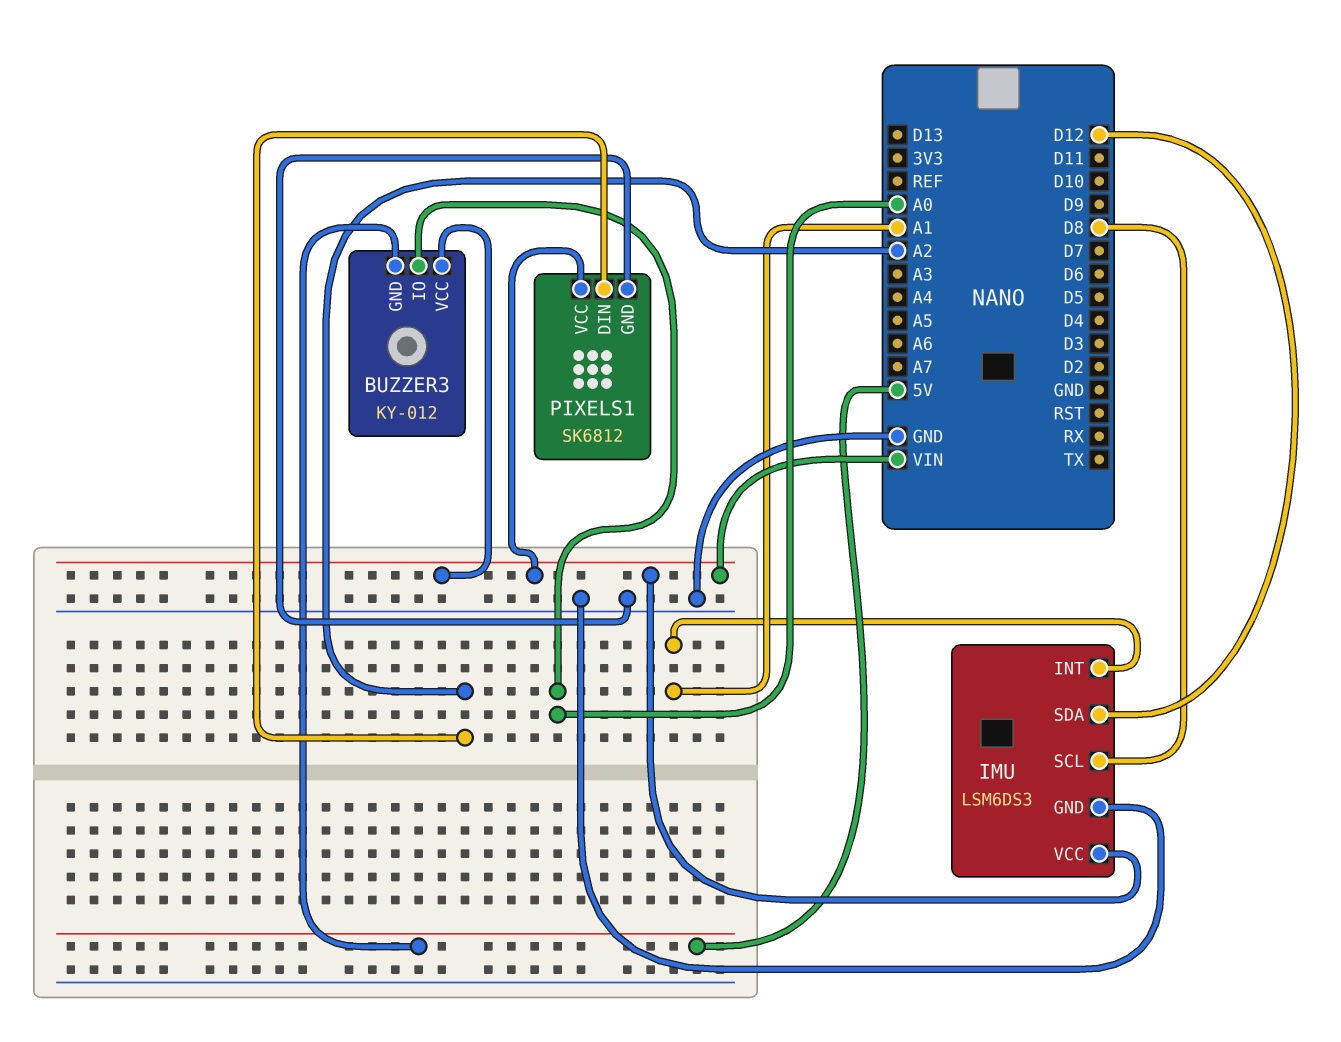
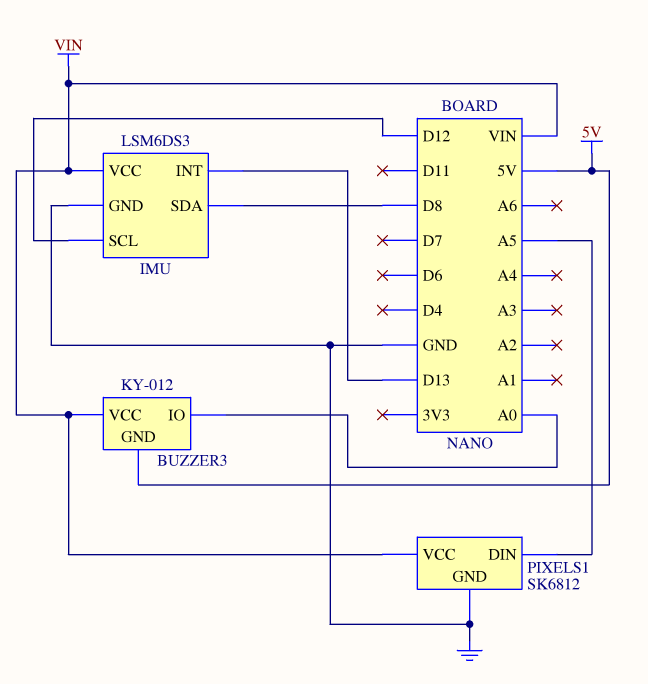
IMU pin INT: A1 -> D13
IMU pin SCL: D8 -> D12
IMU pin SDA: D12 -> D8
PIXELS1 pin DIN: A2 -> A5

